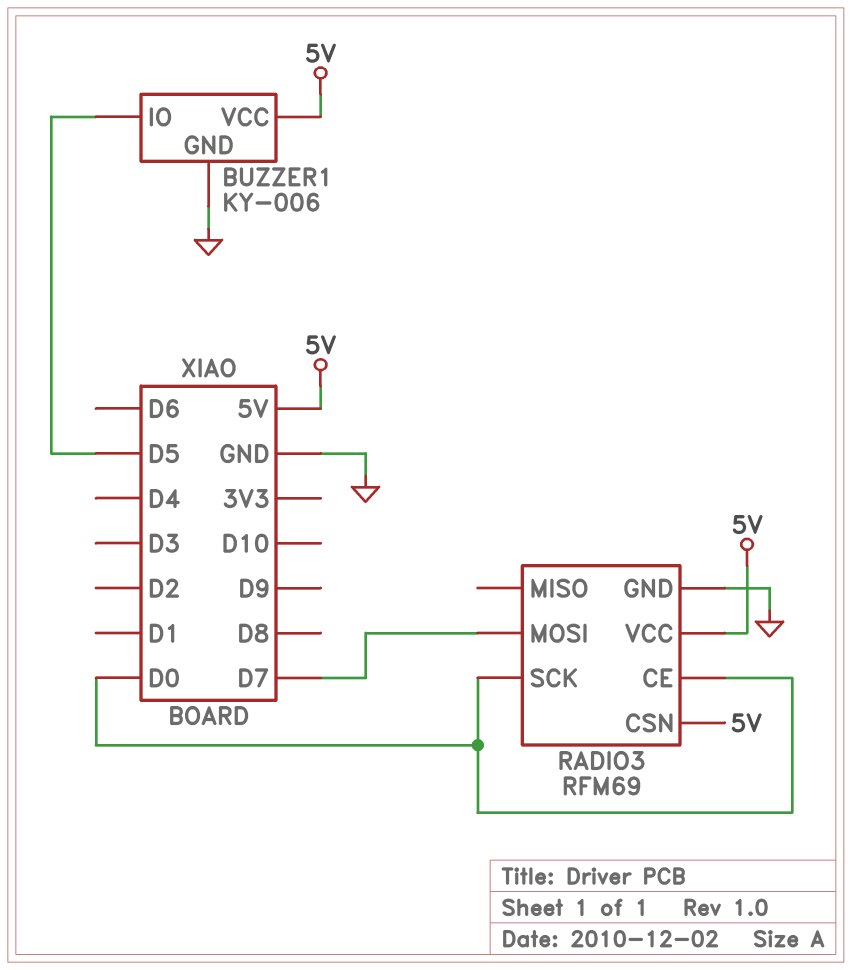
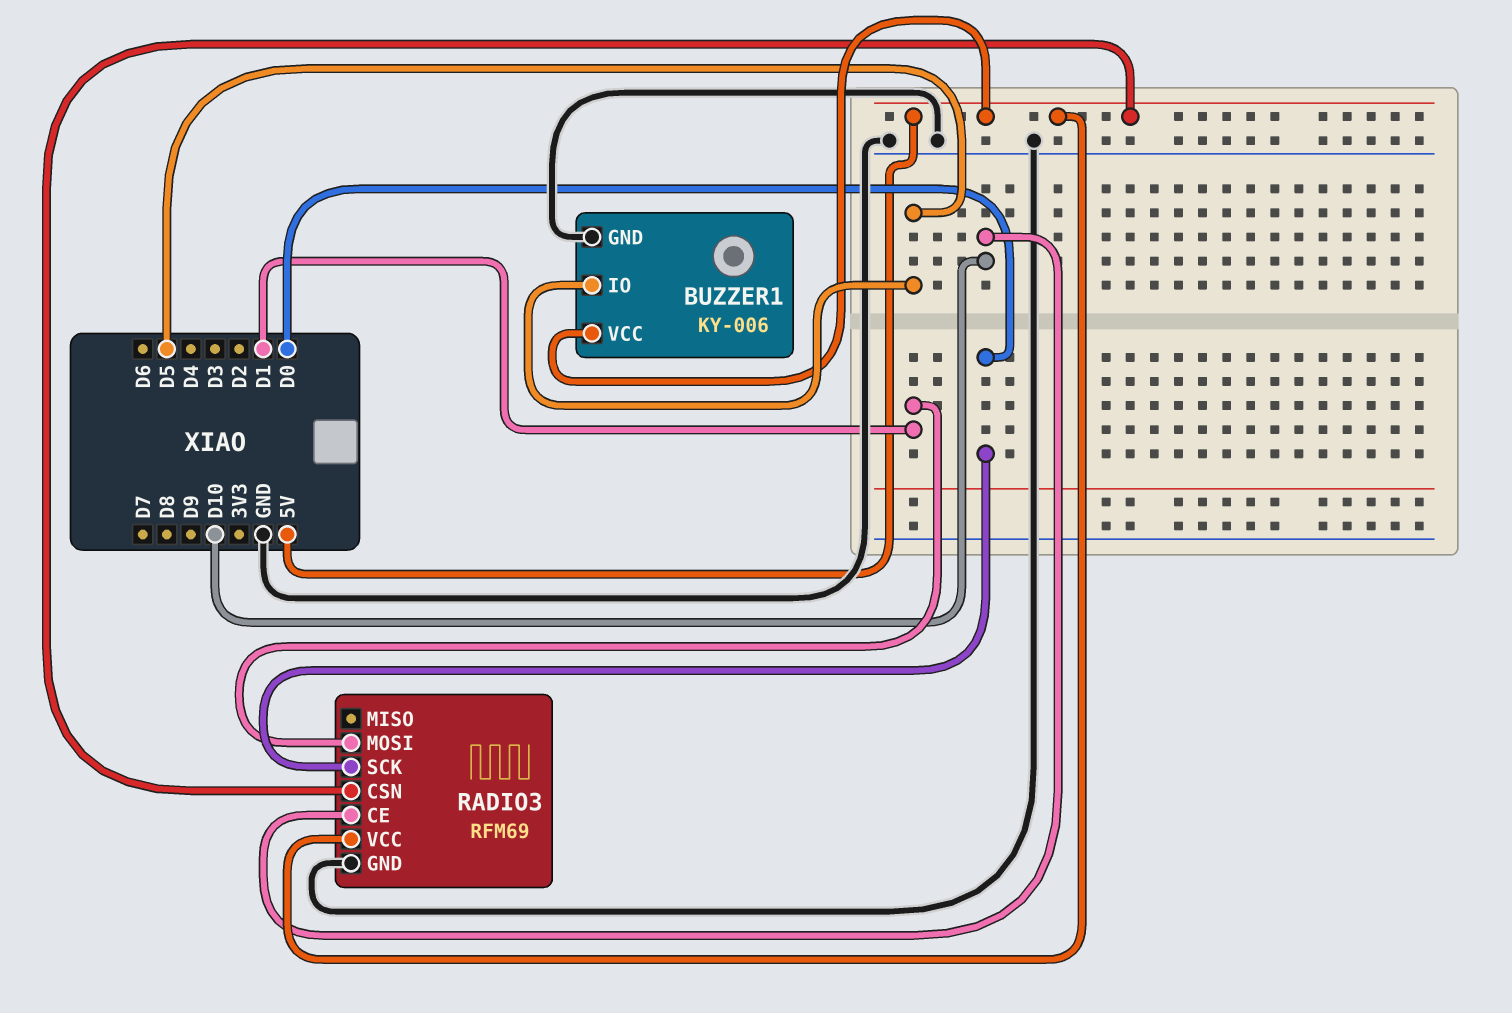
RADIO3 pin CE: D0 -> D10
RADIO3 pin MOSI: D7 -> D1

